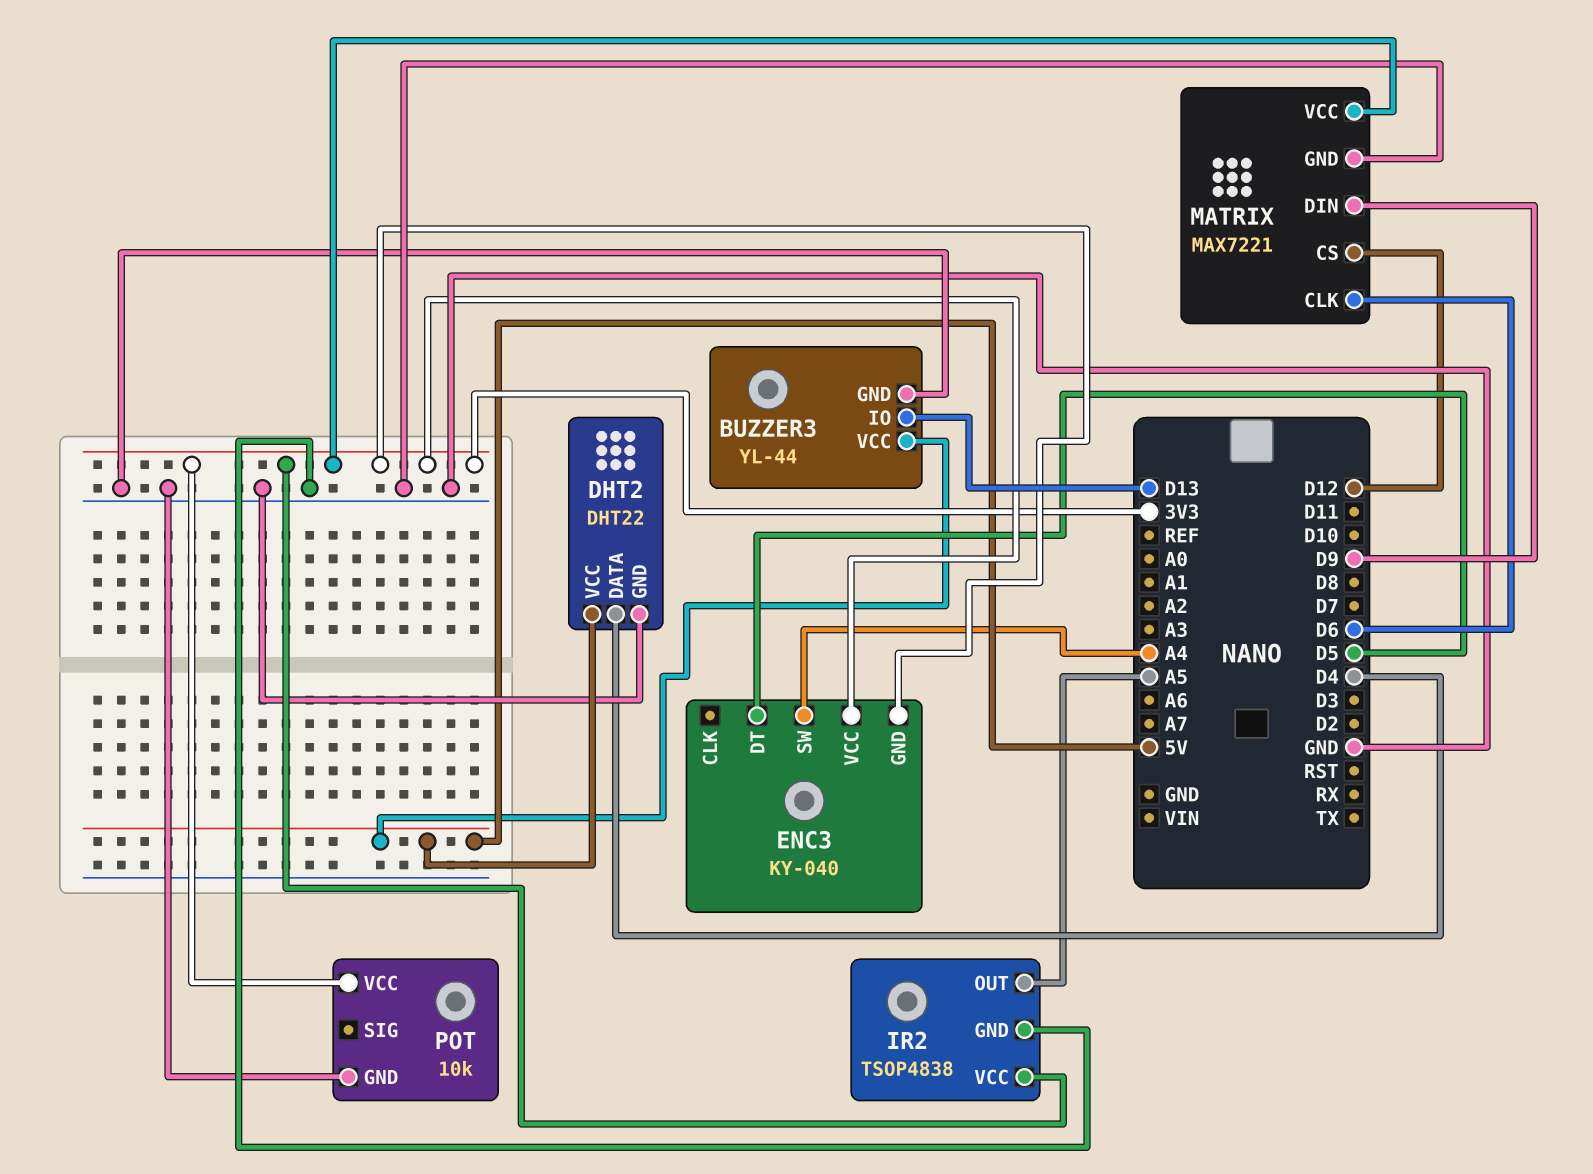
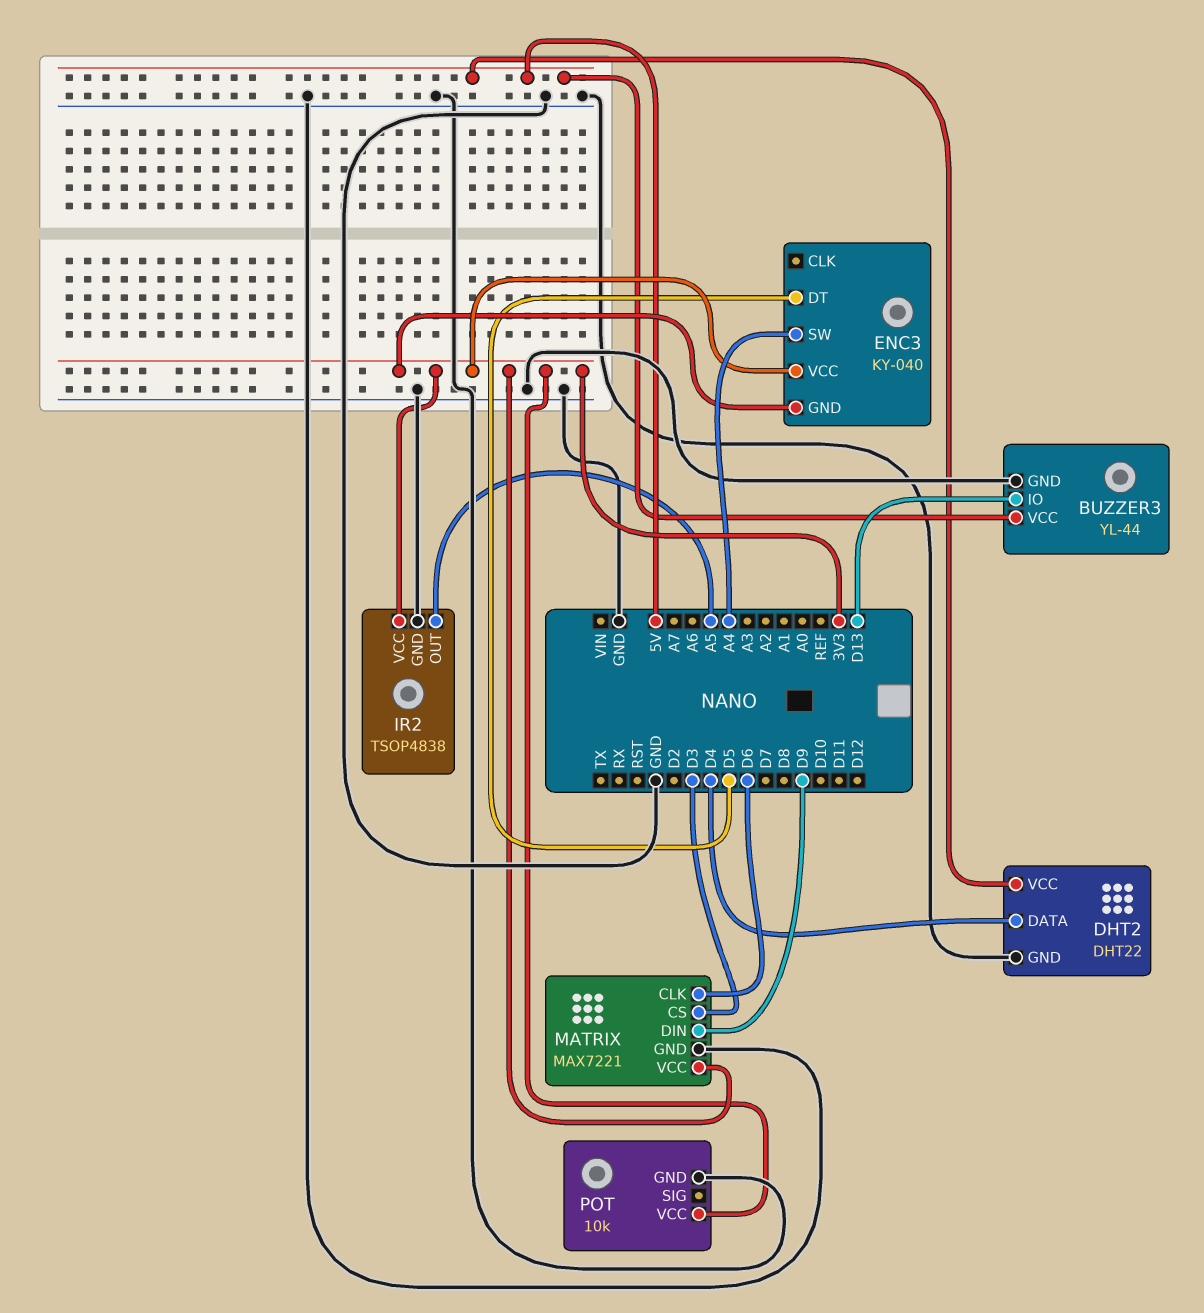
MATRIX pin CS: D12 -> D3

